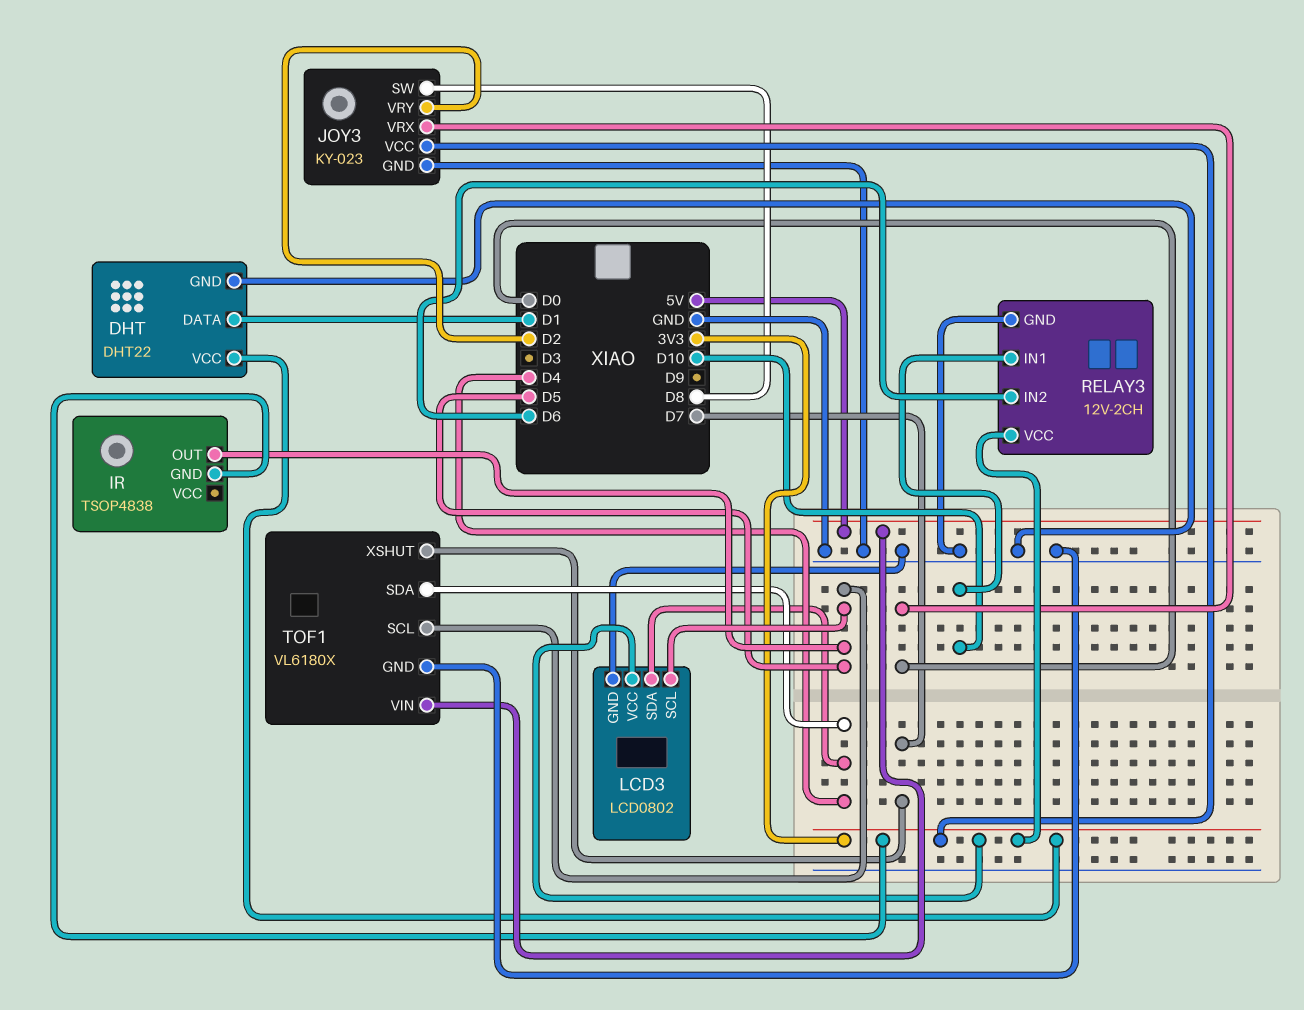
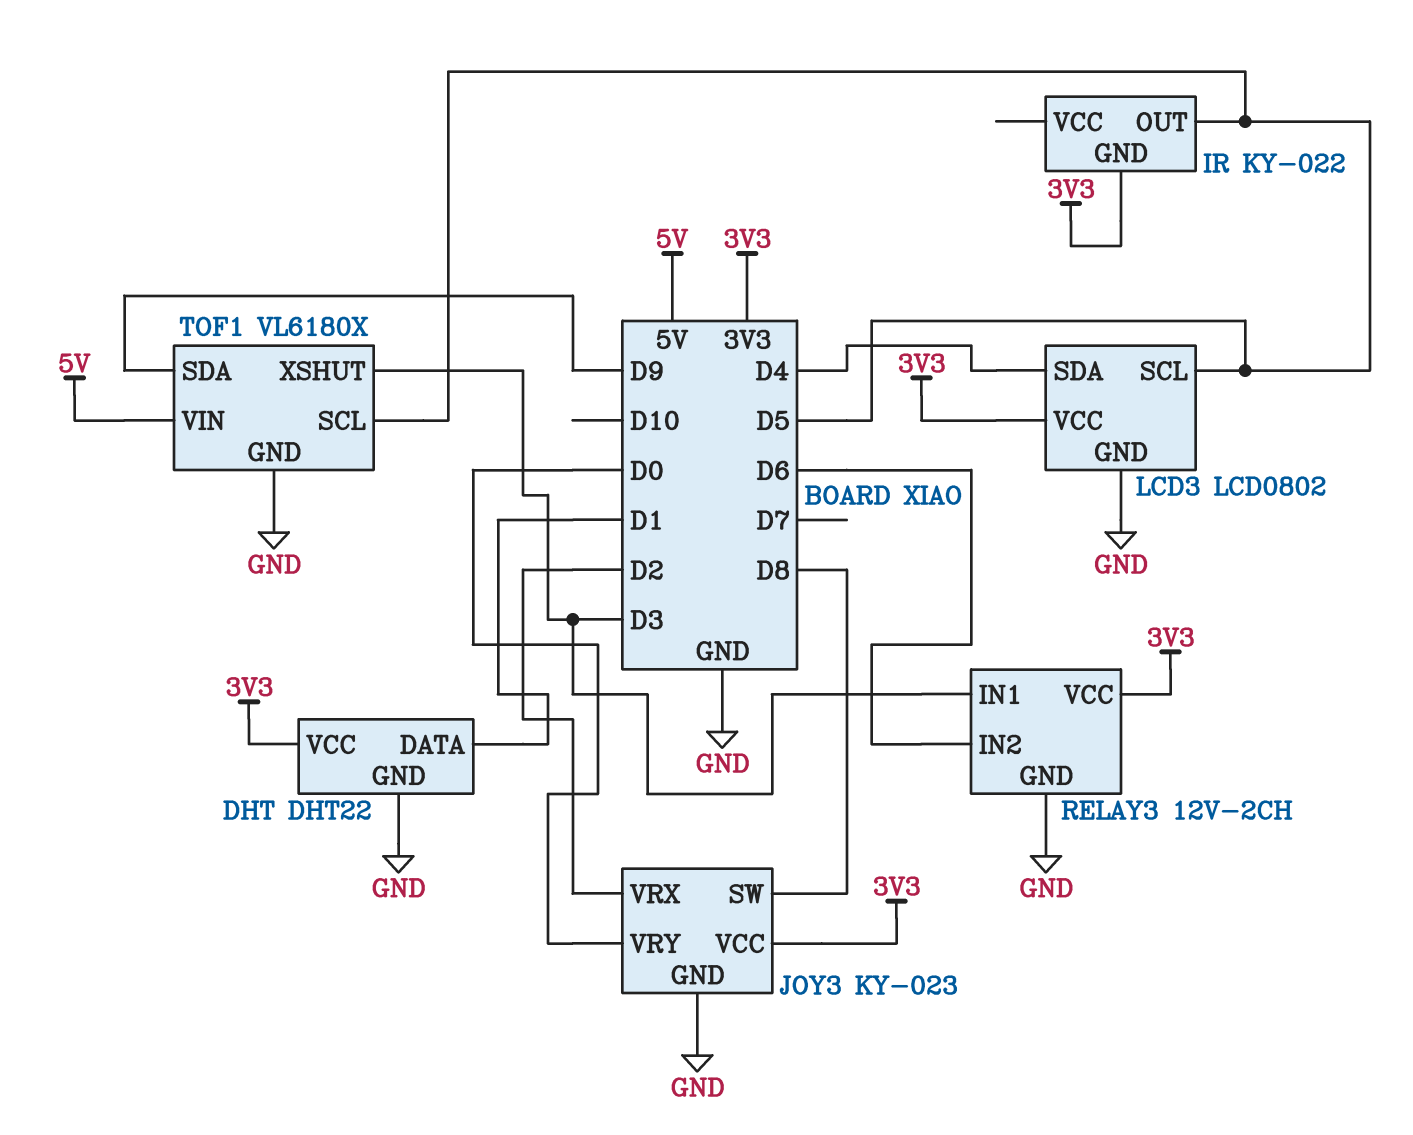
IR: TSOP4838 -> KY-022
JOY3 pin VRX: D0 -> D2
JOY3 pin VRY: D2 -> D0
RELAY3 pin IN1: D10 -> D3
TOF1 pin SDA: D4 -> D9
TOF1 pin XSHUT: D7 -> D3

